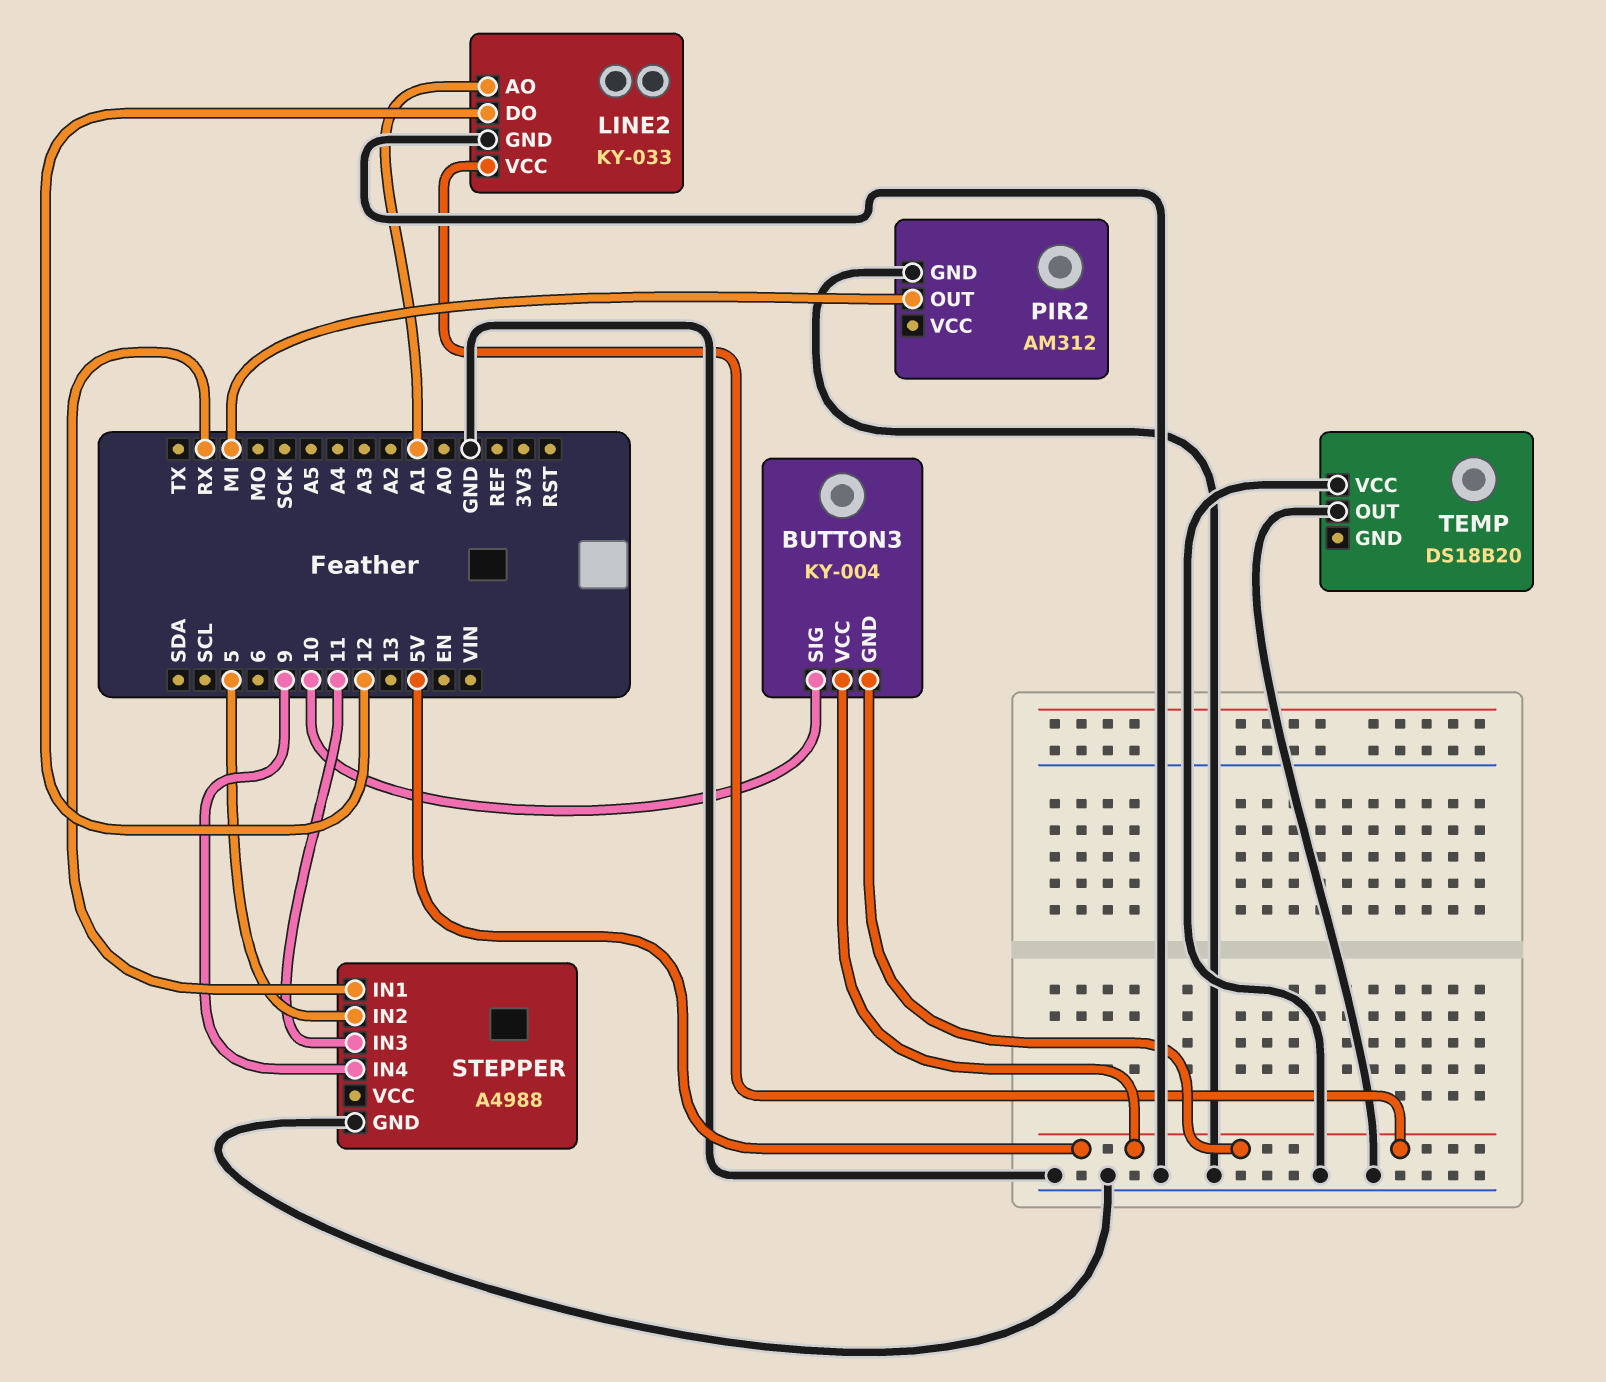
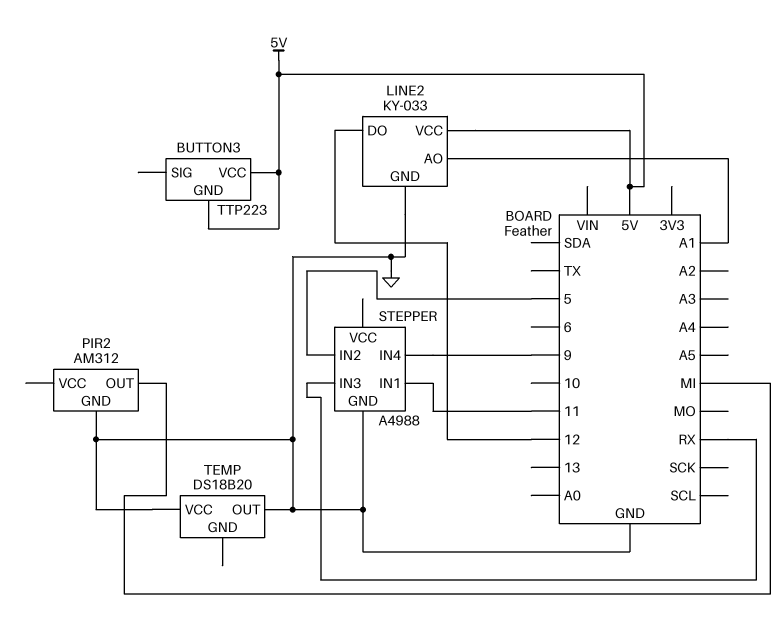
BUTTON3: KY-004 -> TTP223
BUTTON3 pin SIG: 10 -> none
STEPPER pin IN1: RX -> 11
STEPPER pin IN3: 11 -> RX

